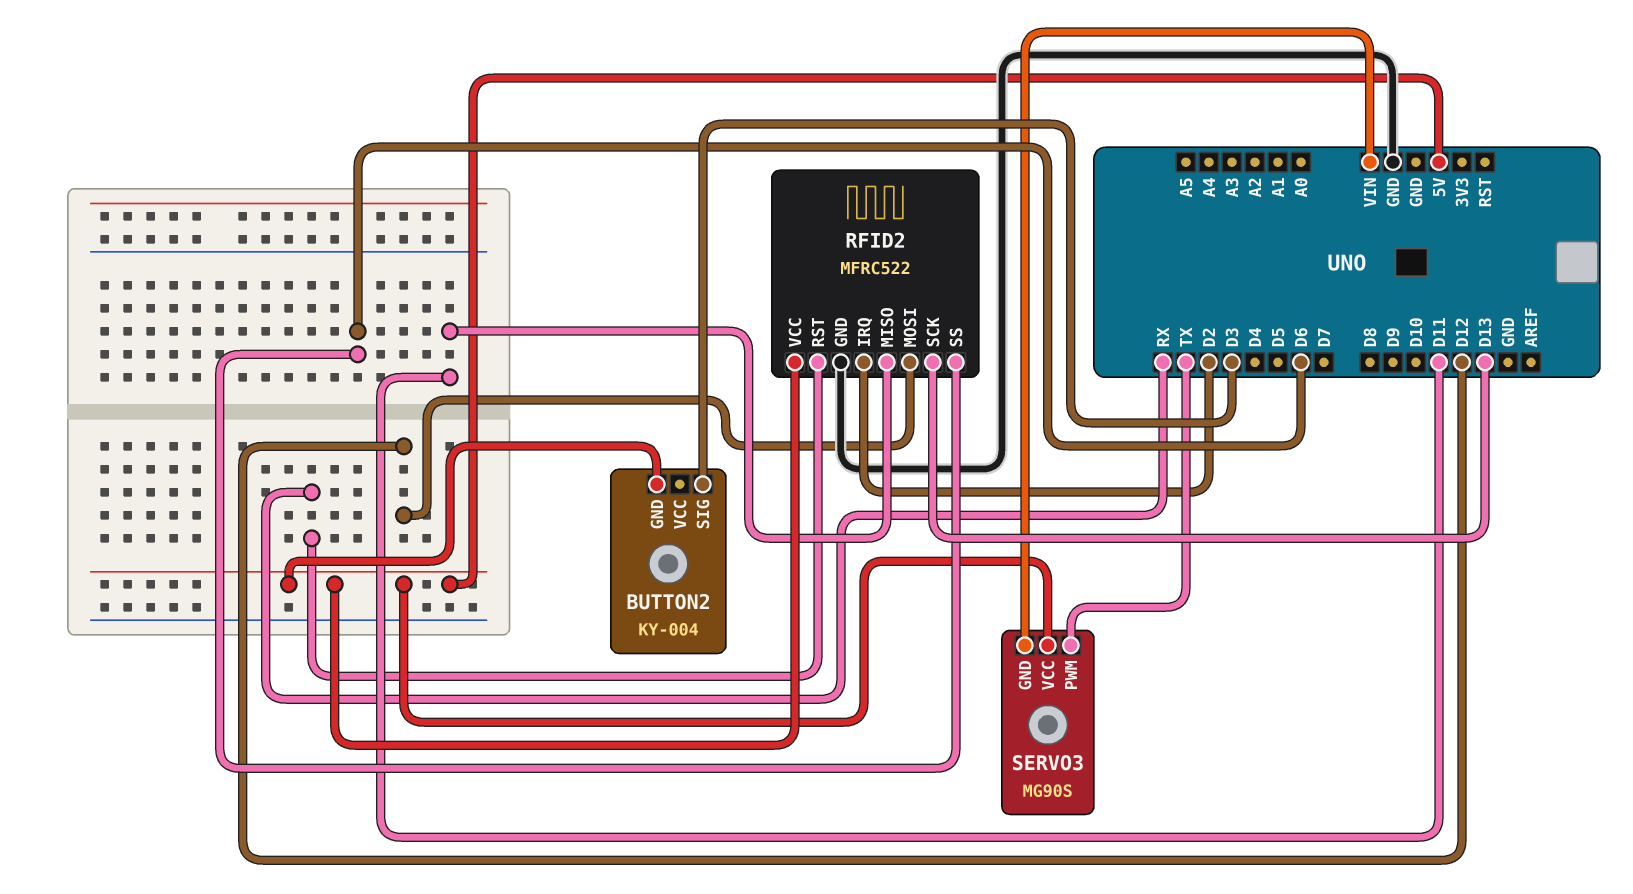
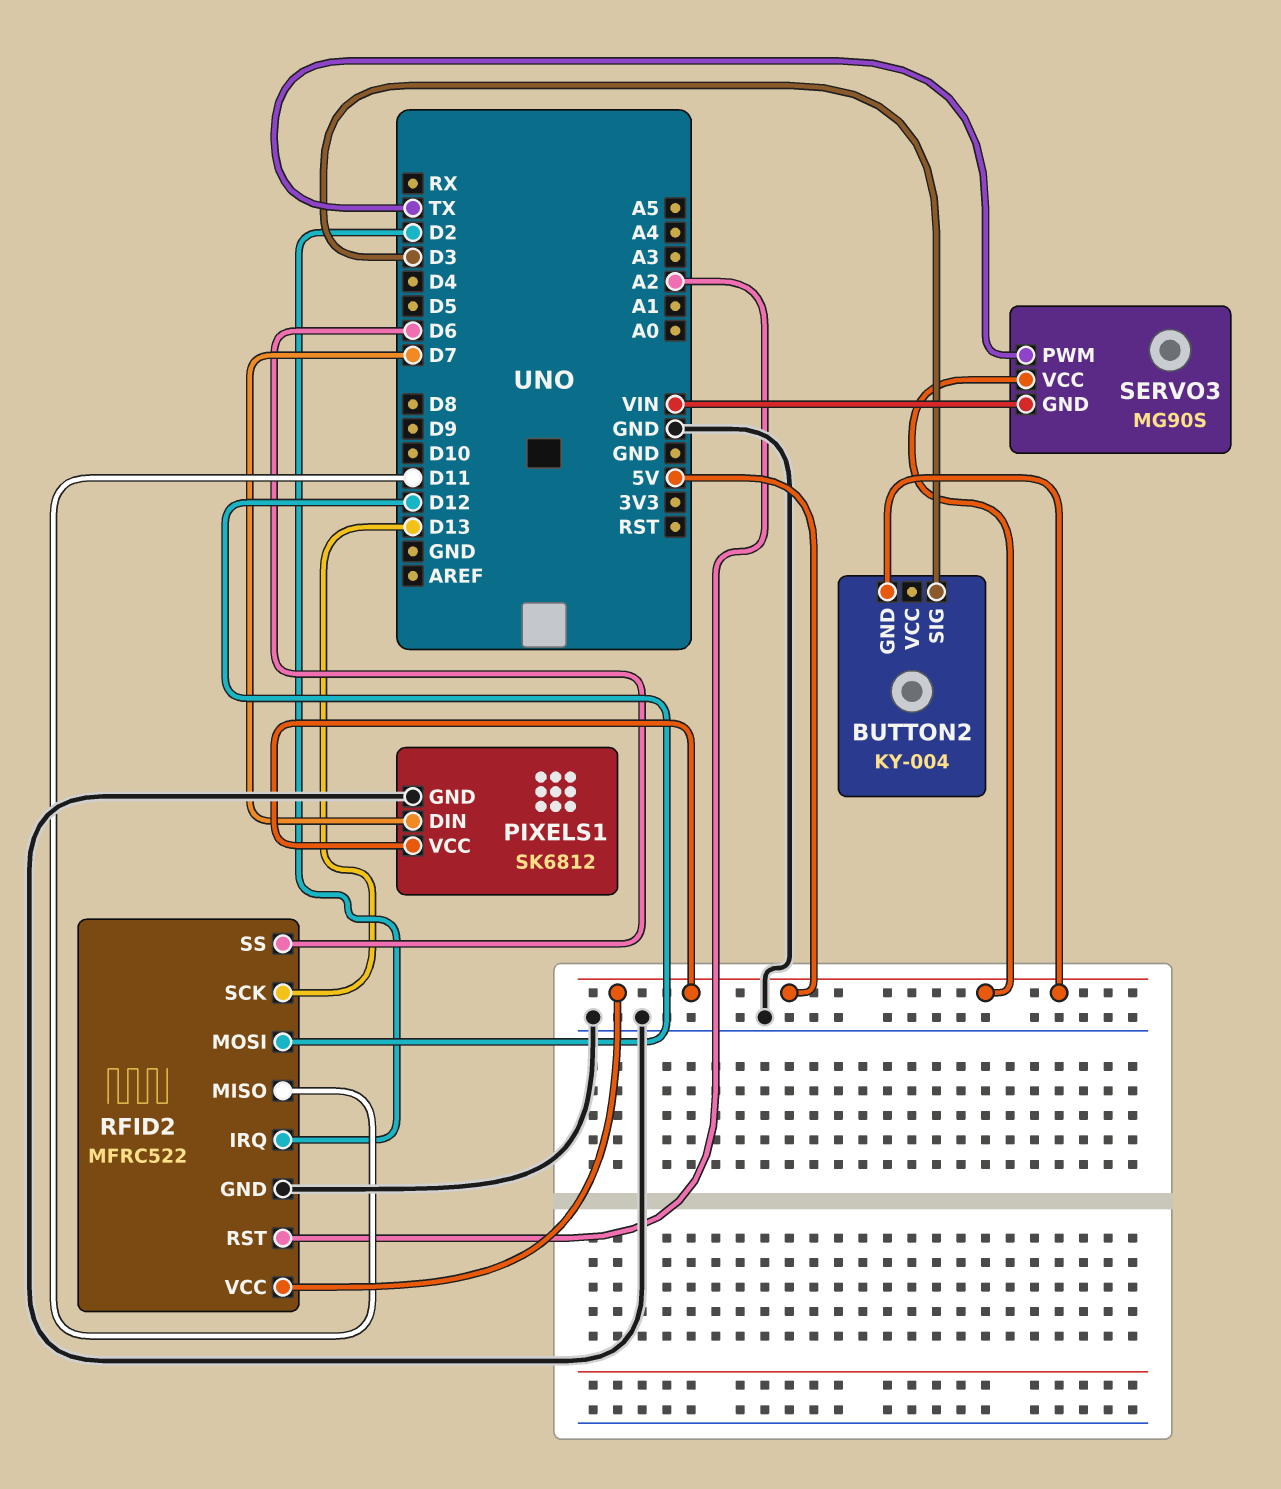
PIXELS1: none -> SK6812
PIXELS1 pin DIN: none -> D7
PIXELS1 pin GND: none -> GND
PIXELS1 pin VCC: none -> 5V
RFID2 pin RST: RX -> A2

